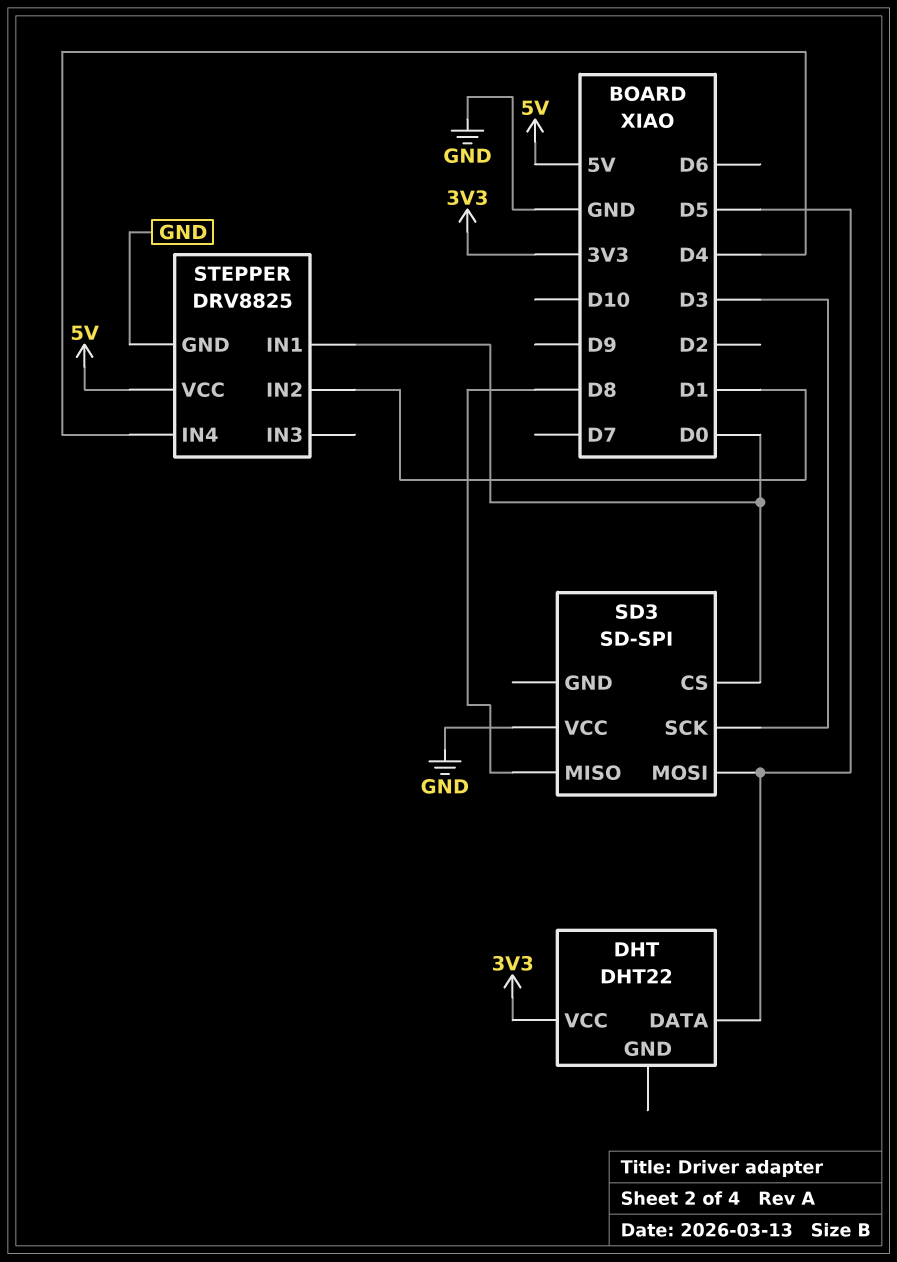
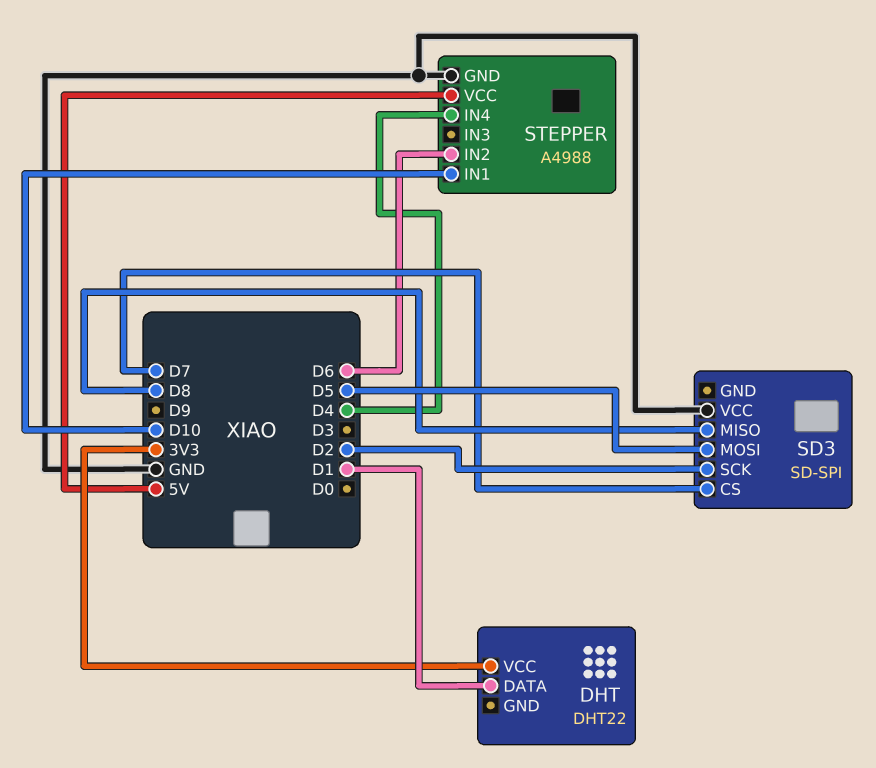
DHT pin DATA: D5 -> D1
SD3 pin CS: D0 -> D7
SD3 pin SCK: D3 -> D2
STEPPER: DRV8825 -> A4988
STEPPER pin IN1: D0 -> D10
STEPPER pin IN2: D1 -> D6

